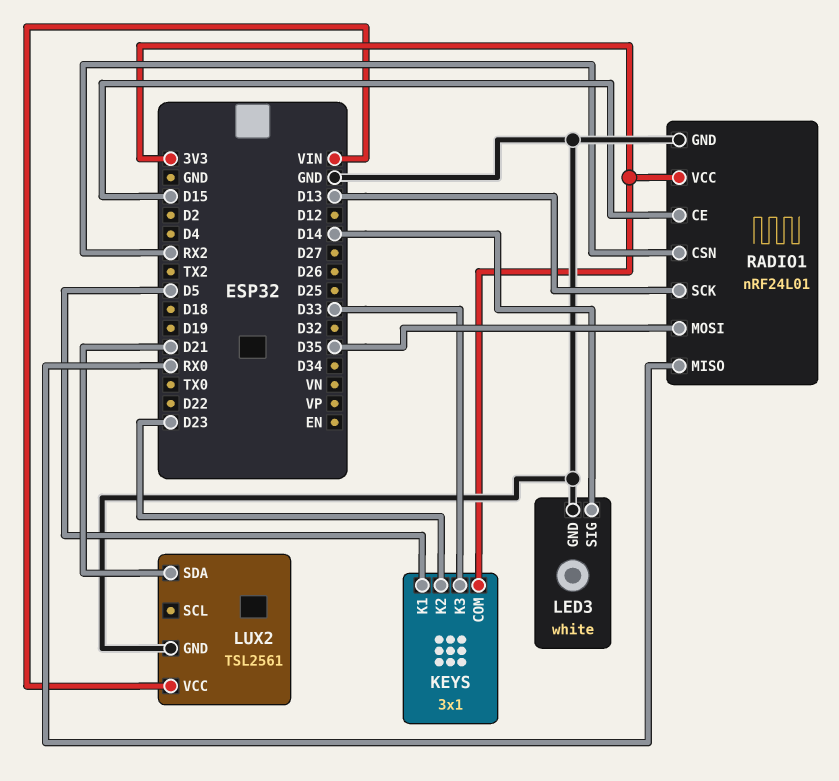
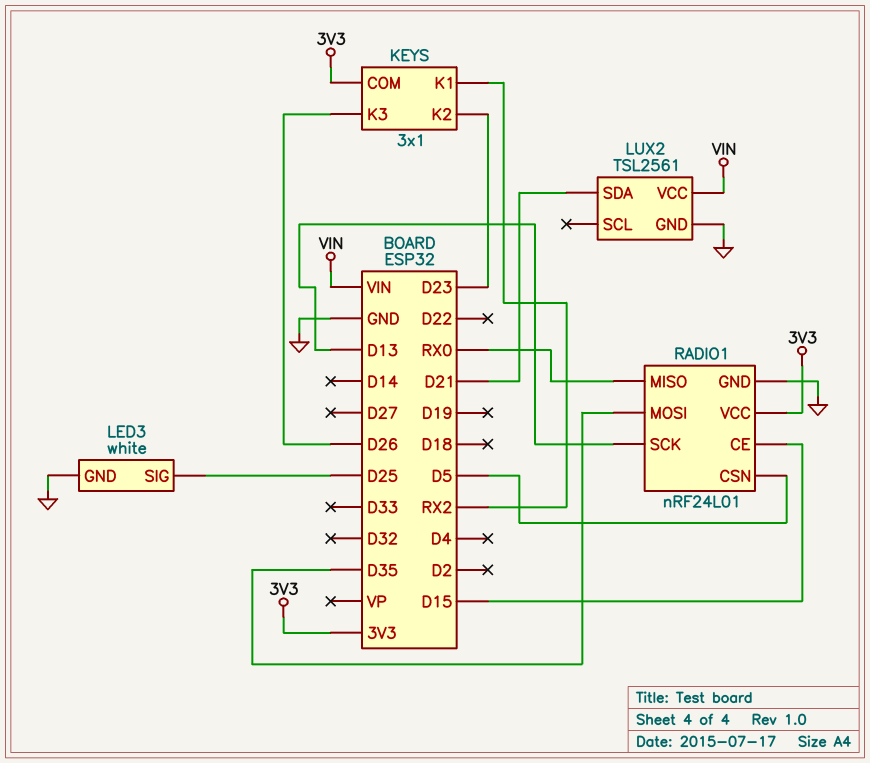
KEYS pin K1: D5 -> RX2
KEYS pin K3: D33 -> D26
LED3 pin SIG: D14 -> D25
RADIO1 pin CSN: RX2 -> D5

